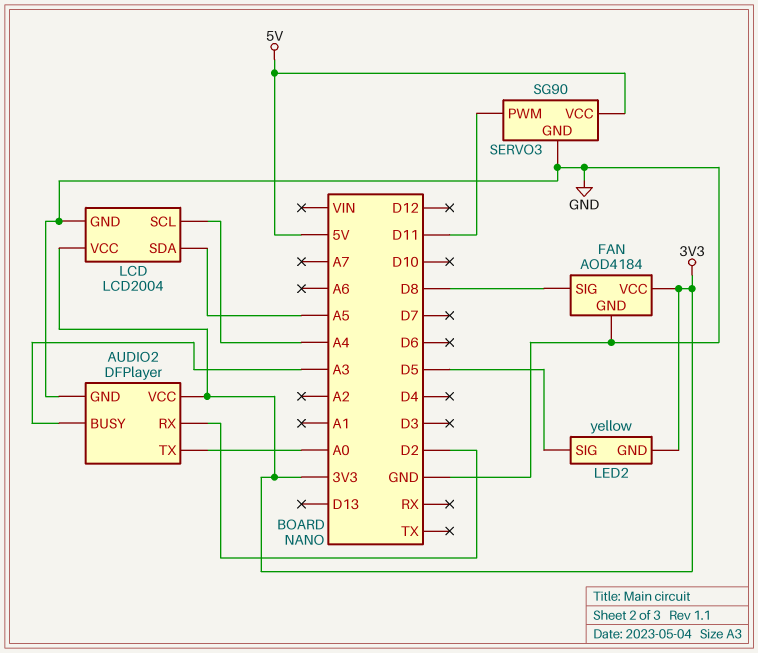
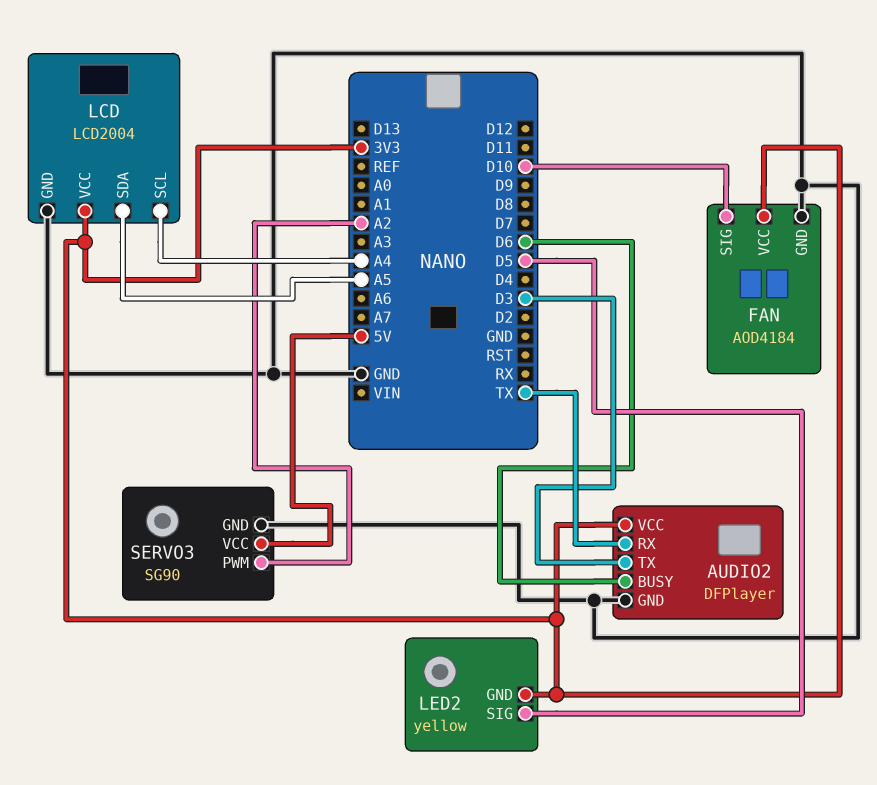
AUDIO2 pin BUSY: A3 -> D6
AUDIO2 pin RX: D2 -> TX
AUDIO2 pin TX: A0 -> D3
FAN pin SIG: D8 -> D10
SERVO3 pin PWM: D11 -> A2

